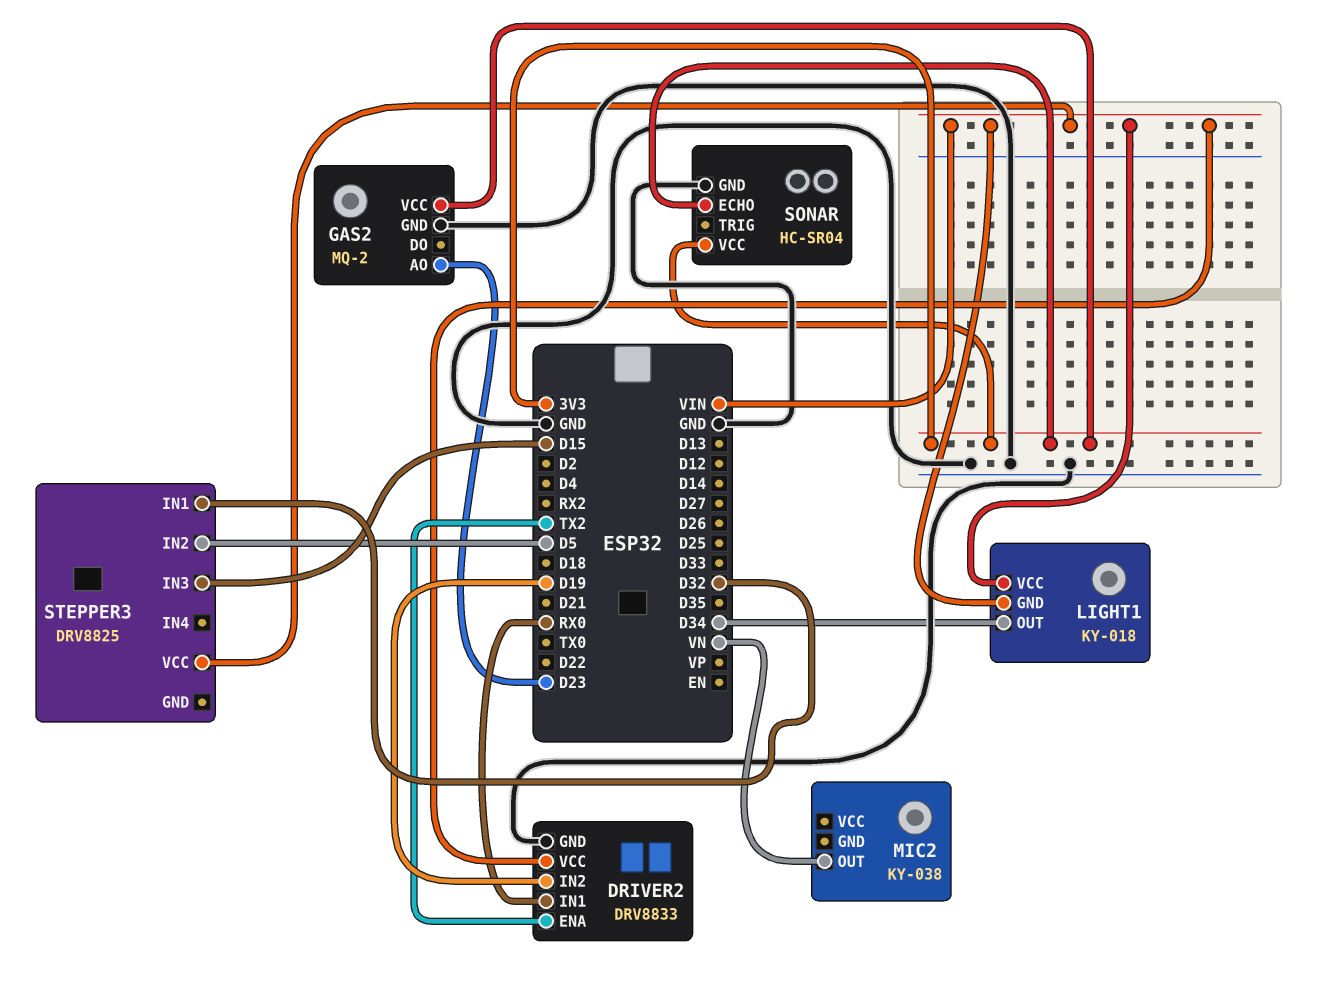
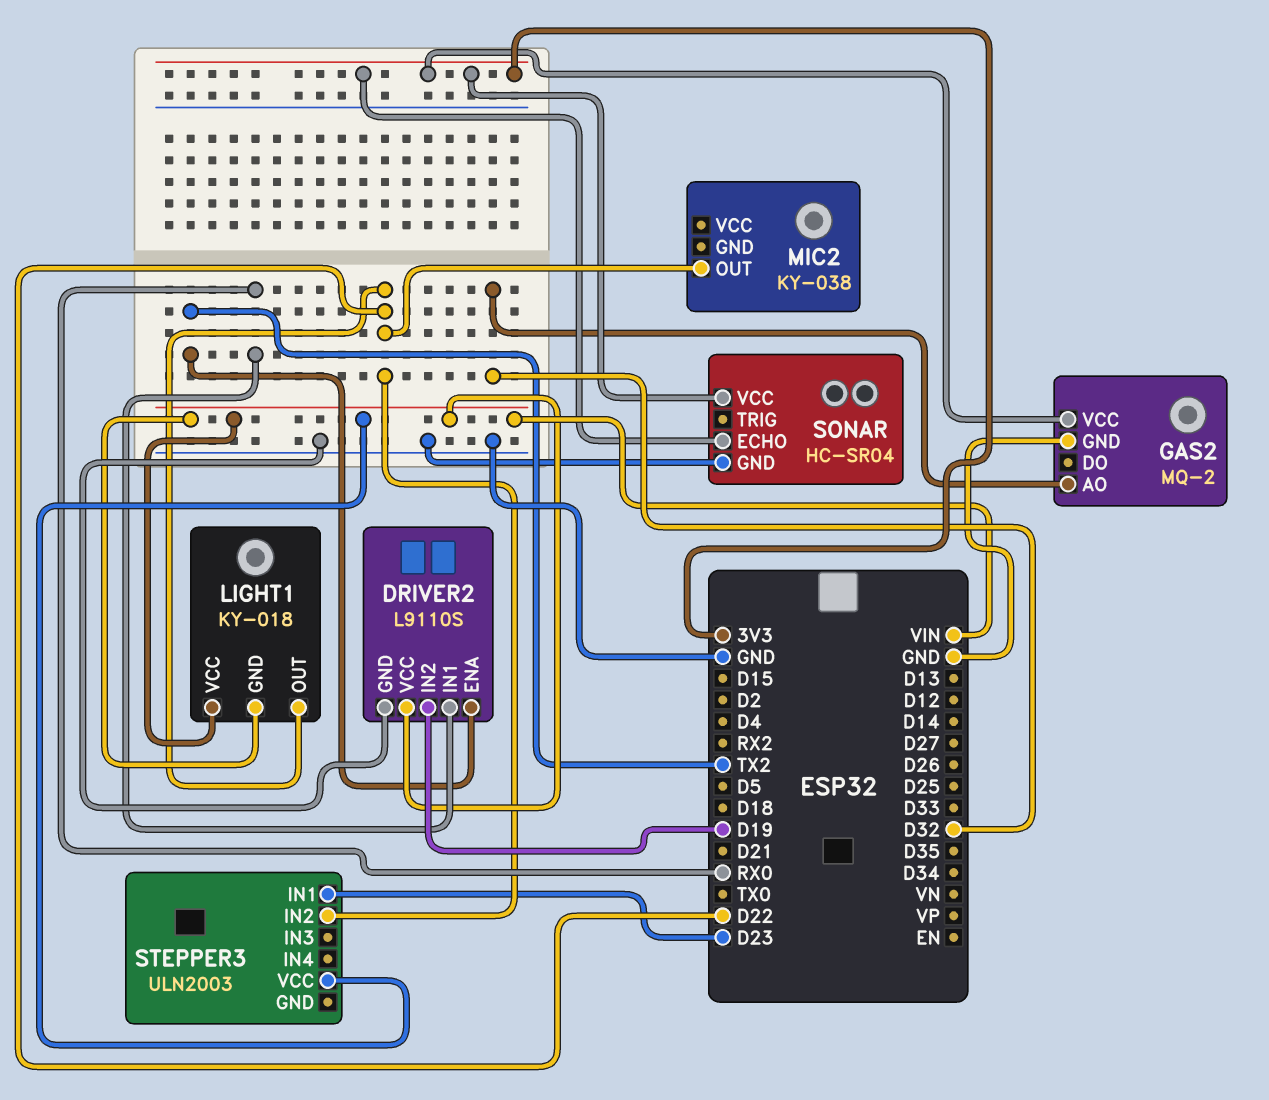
DRIVER2: DRV8833 -> L9110S
GAS2 pin AO: D23 -> D32
LIGHT1 pin OUT: D34 -> D22
MIC2 pin OUT: VN -> D22
STEPPER3: DRV8825 -> ULN2003
STEPPER3 pin IN1: D32 -> D23
STEPPER3 pin IN2: D5 -> D22
STEPPER3 pin IN3: D15 -> none

